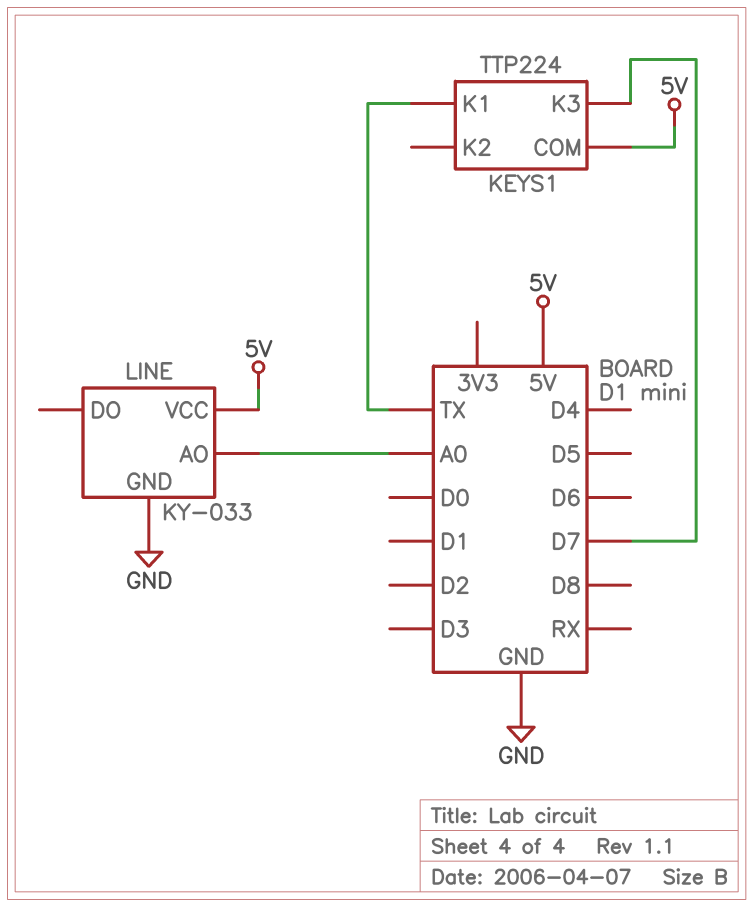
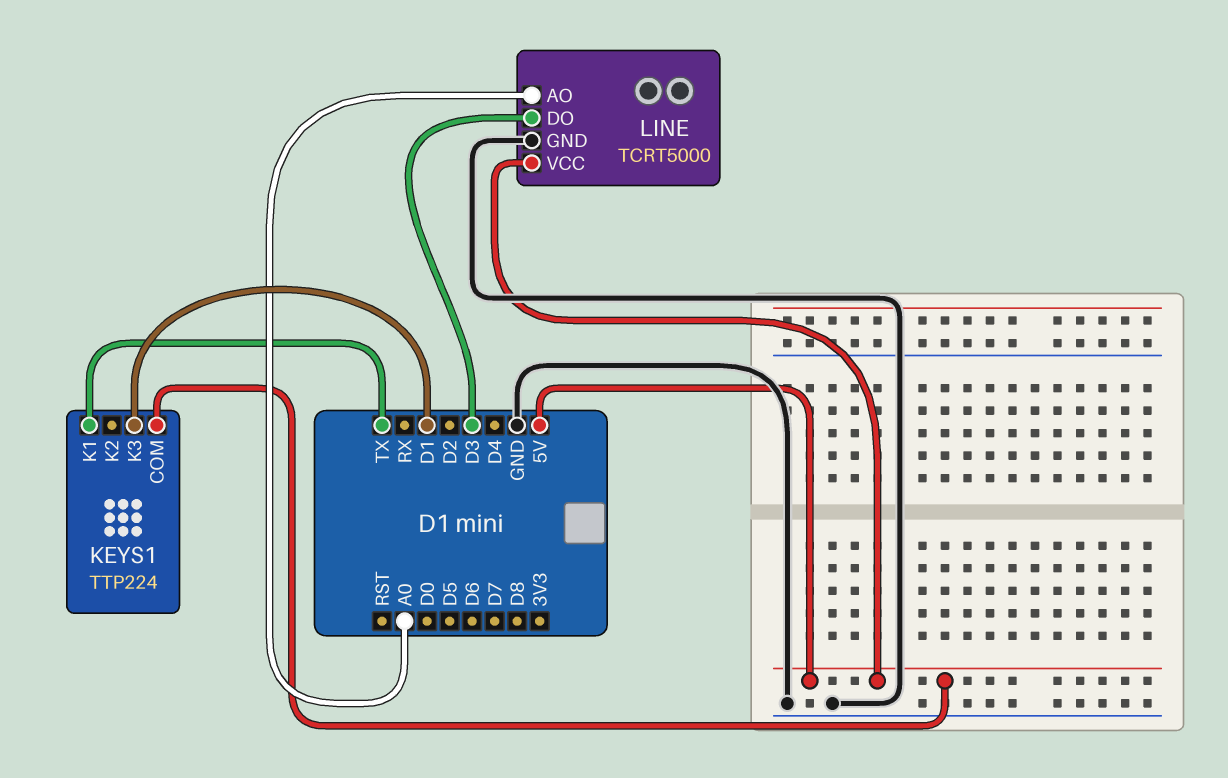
KEYS1 pin K3: D7 -> D1
LINE: KY-033 -> TCRT5000
LINE pin DO: none -> D3

